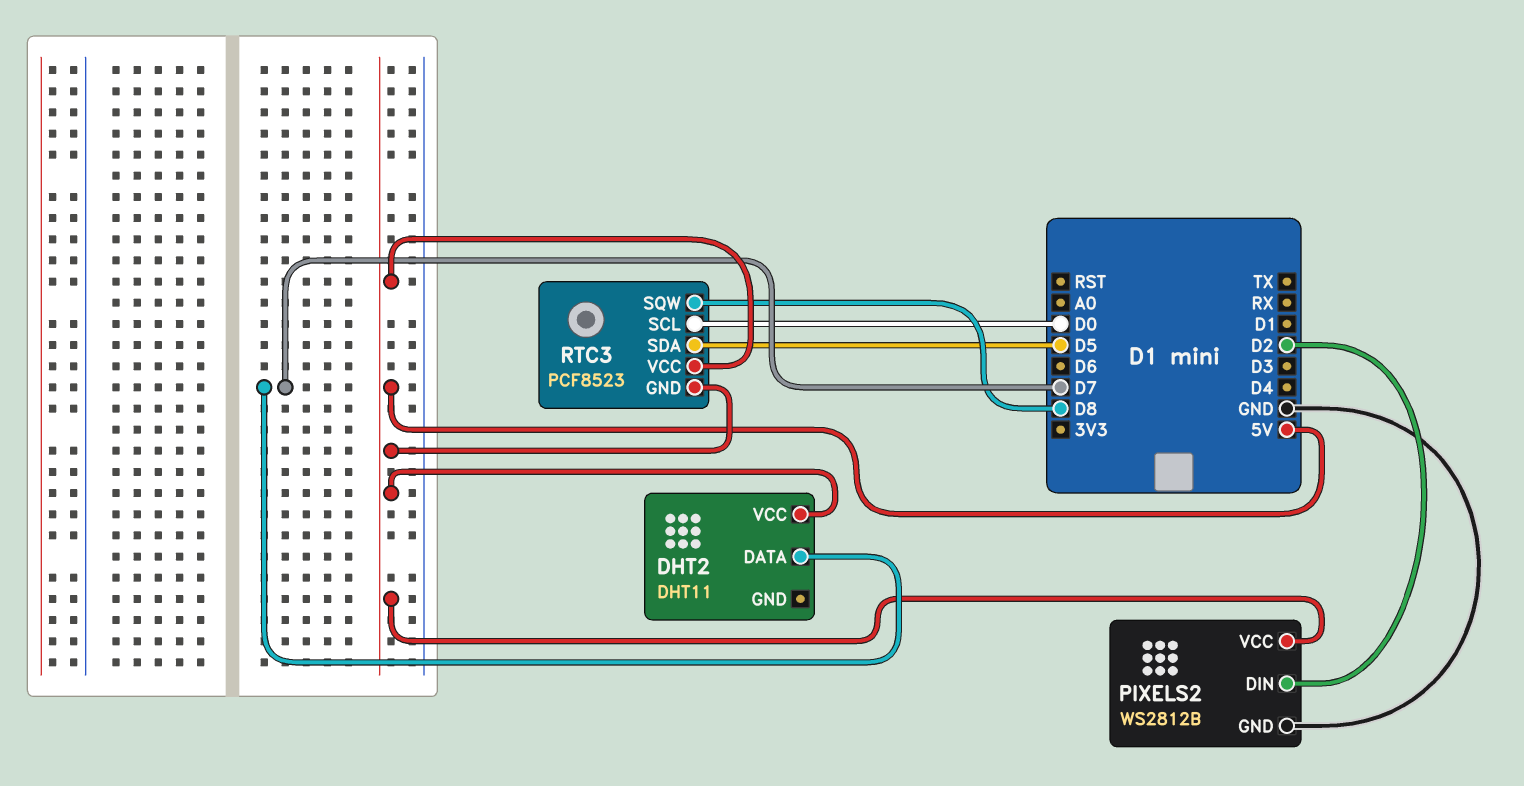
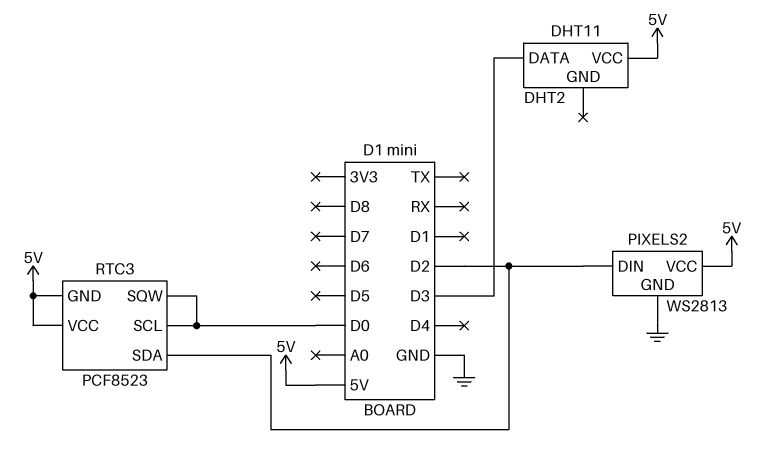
DHT2 pin DATA: D7 -> D3
PIXELS2: WS2812B -> WS2813
RTC3 pin SDA: D5 -> D2
RTC3 pin SQW: D8 -> D0

